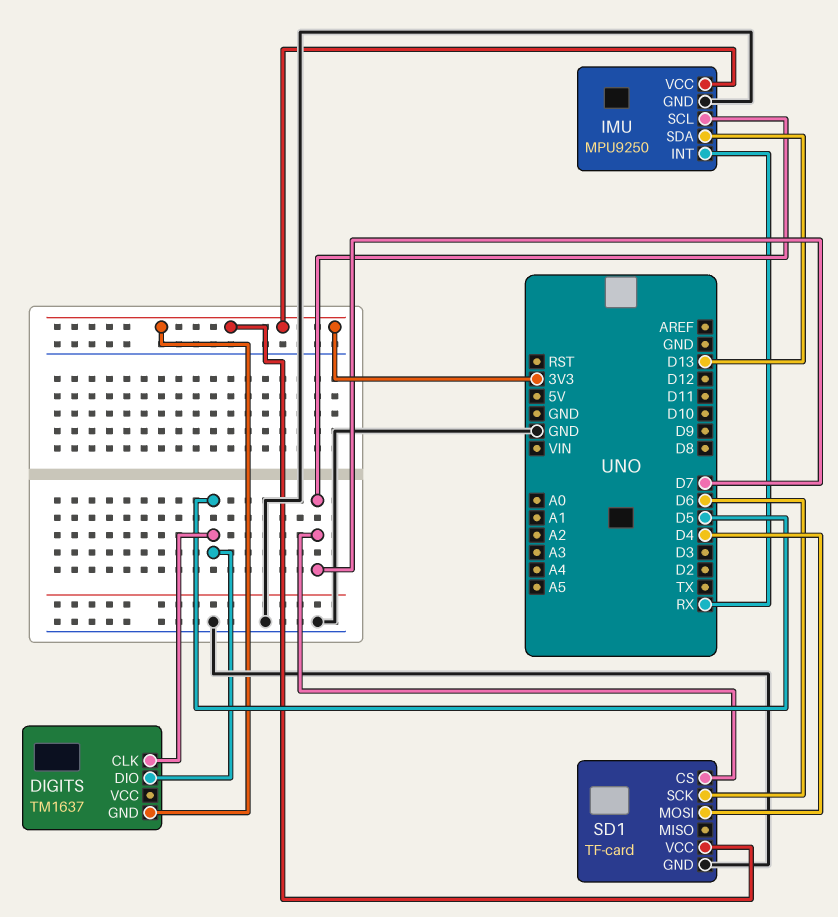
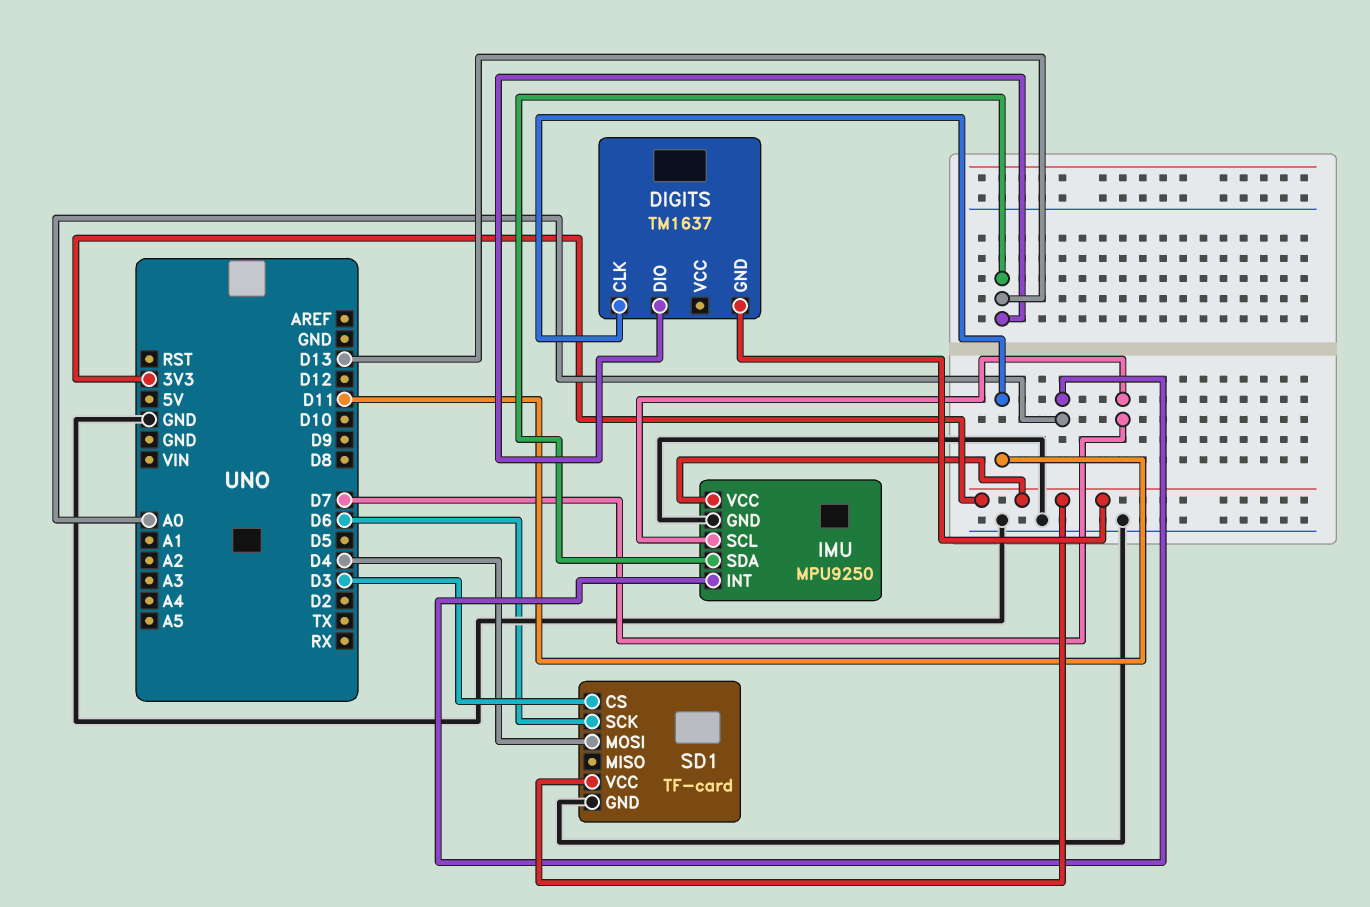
DIGITS pin CLK: D5 -> D11
DIGITS pin DIO: D5 -> D13
IMU pin INT: RX -> A0
SD1 pin CS: D7 -> D3

